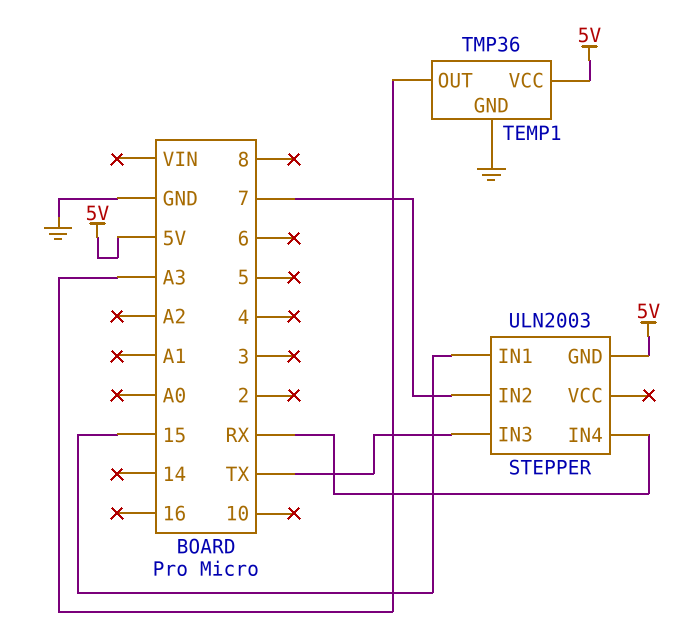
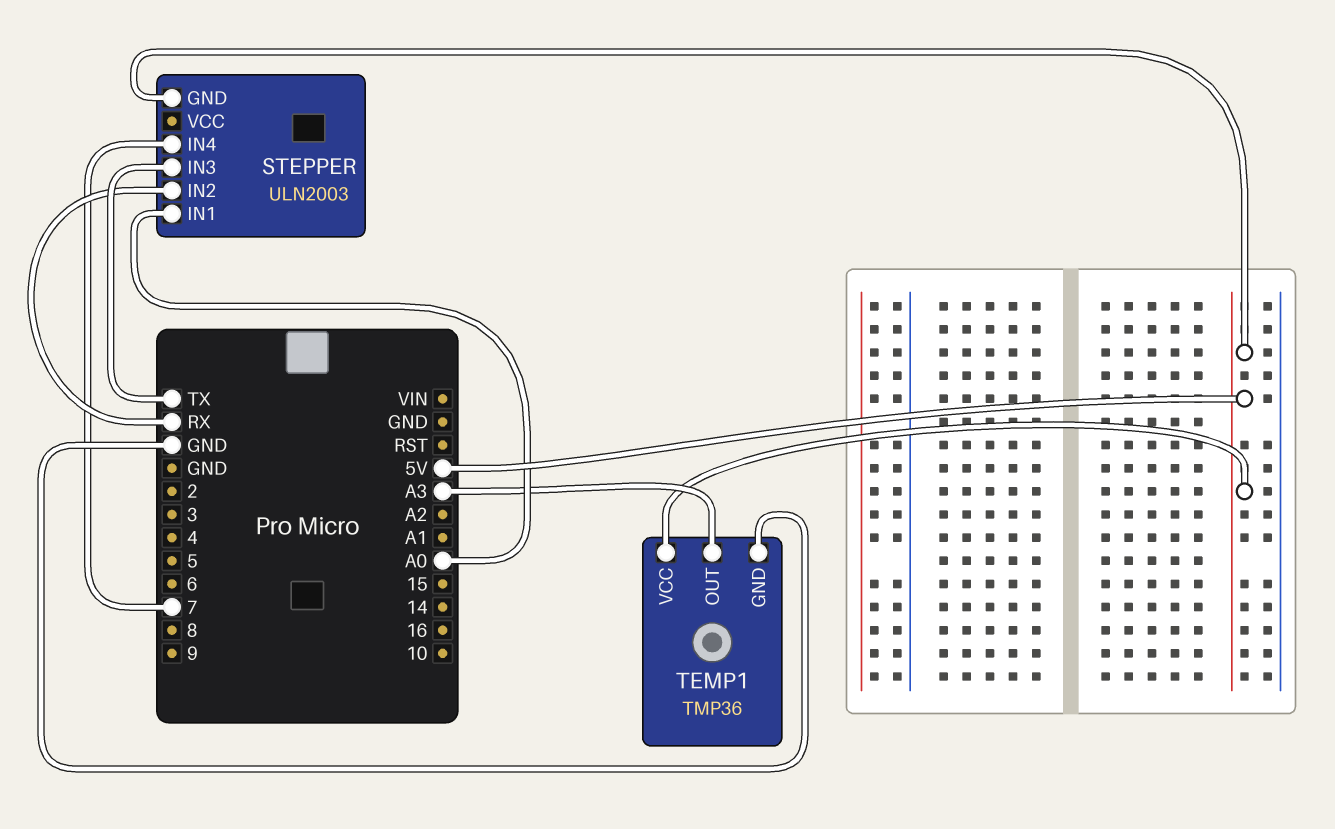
STEPPER pin IN1: 15 -> A0
STEPPER pin IN2: 7 -> RX
STEPPER pin IN4: RX -> 7

